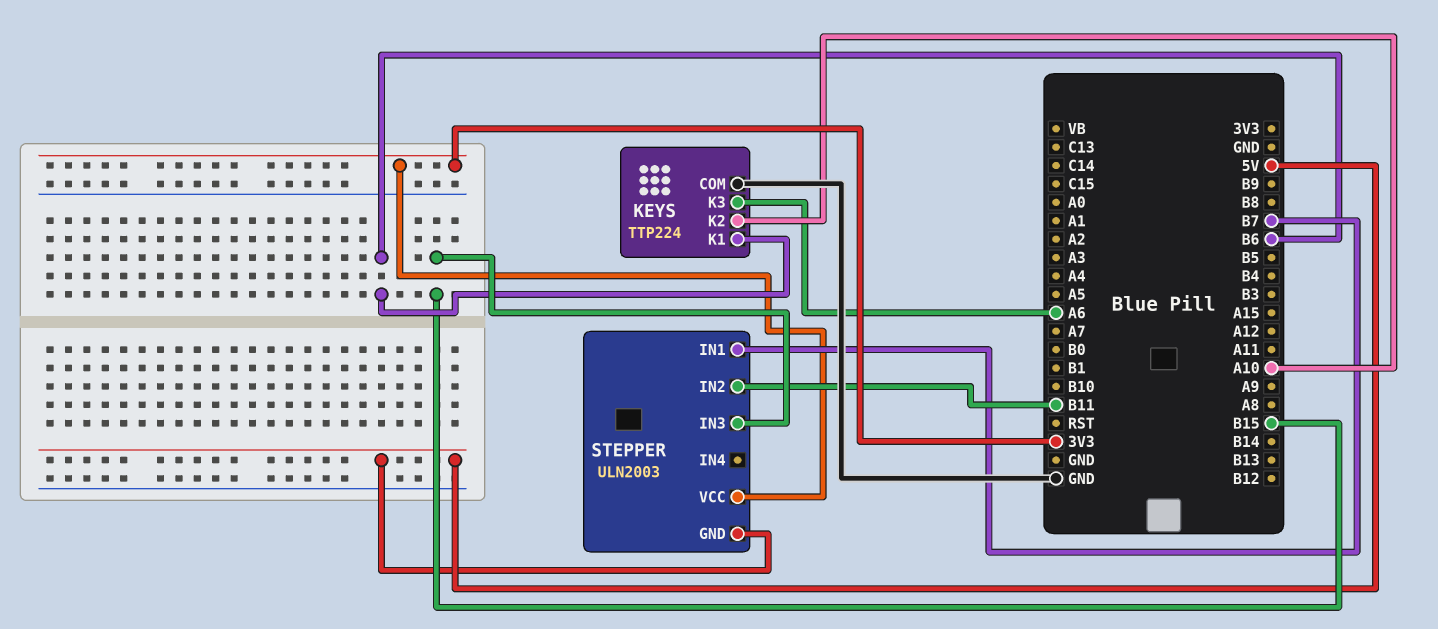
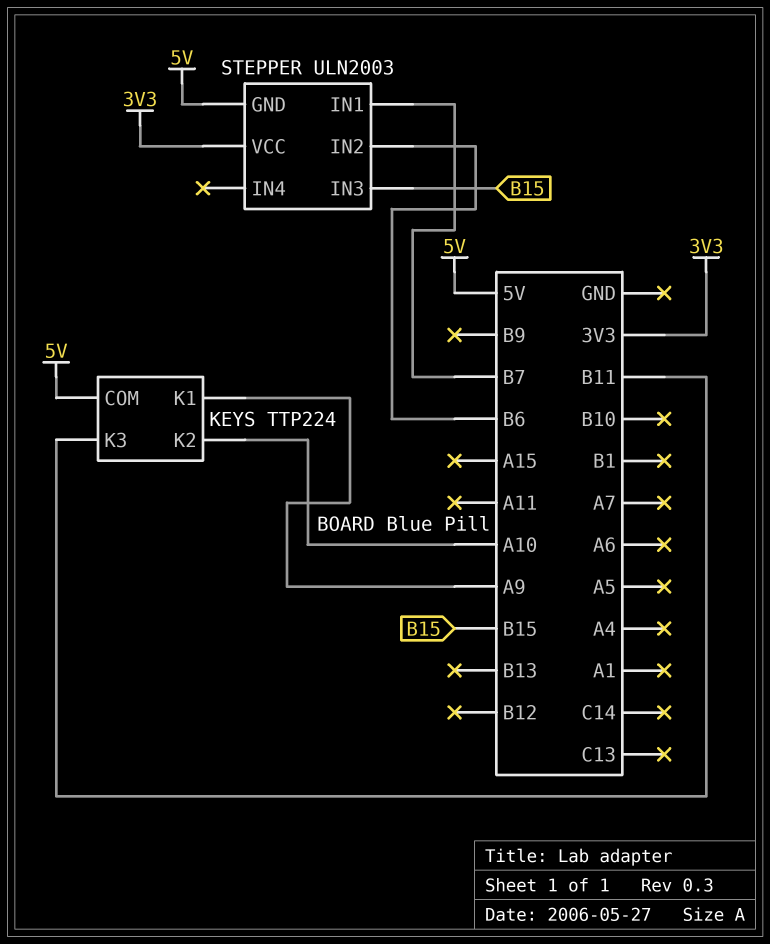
KEYS pin COM: GND -> 5V
KEYS pin K1: B6 -> A9
KEYS pin K3: A6 -> B11
STEPPER pin IN2: B11 -> B6

